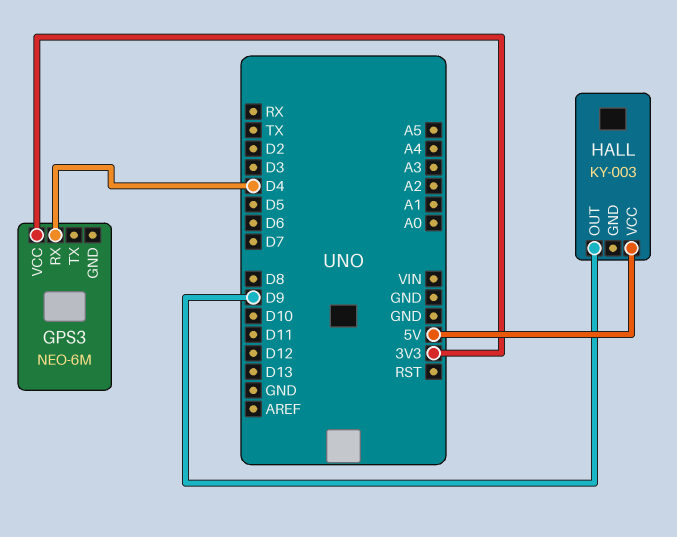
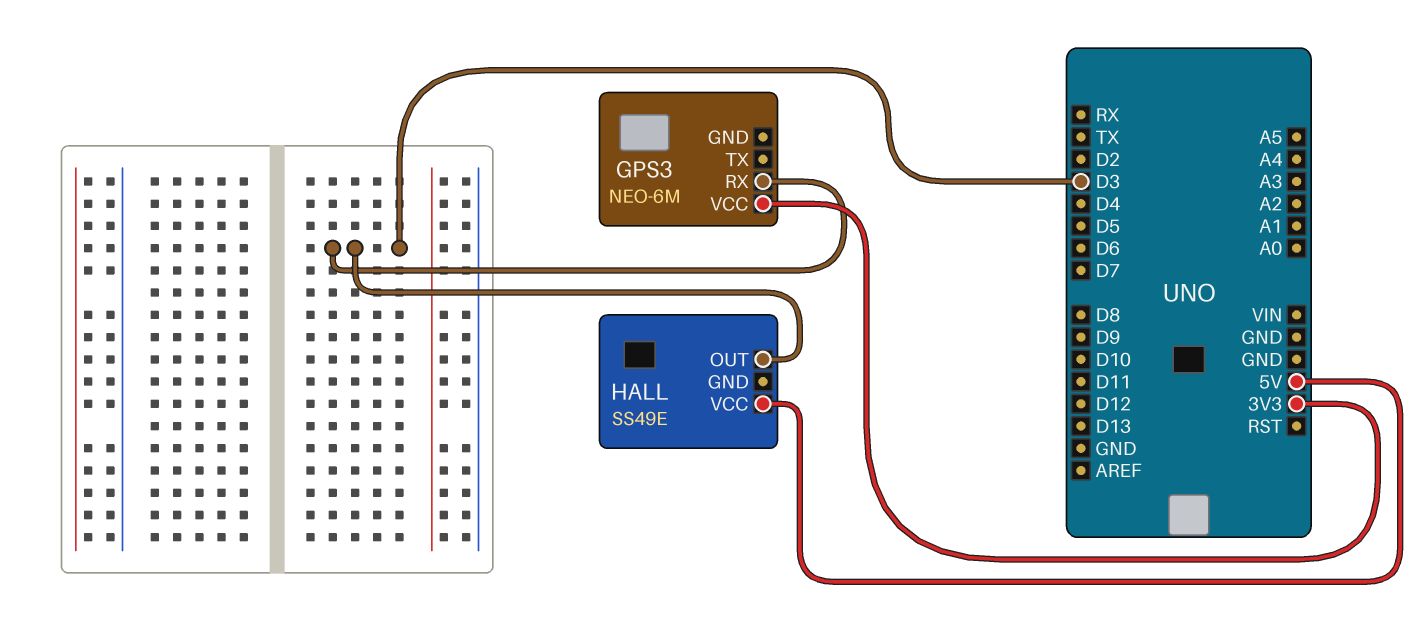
GPS3 pin RX: D4 -> D3
HALL: KY-003 -> SS49E
HALL pin OUT: D9 -> D3

